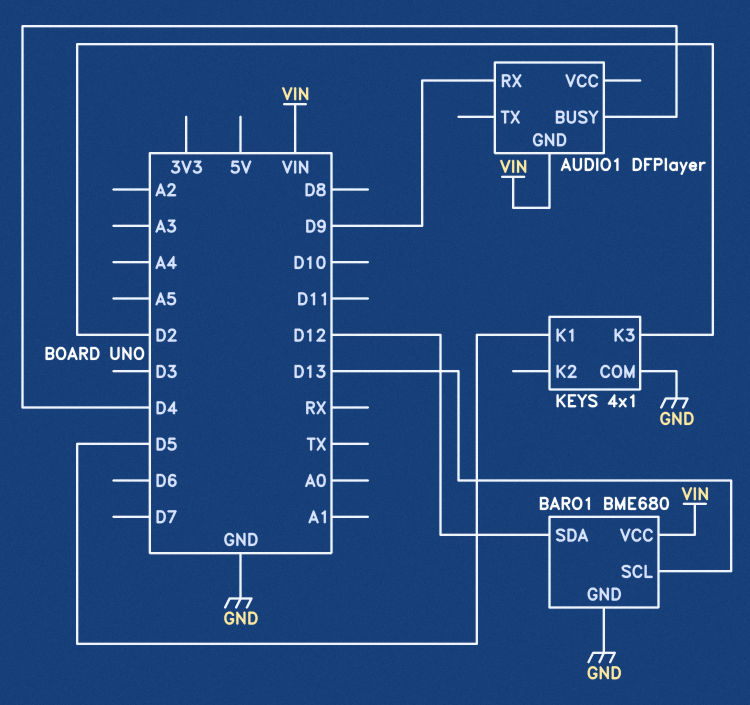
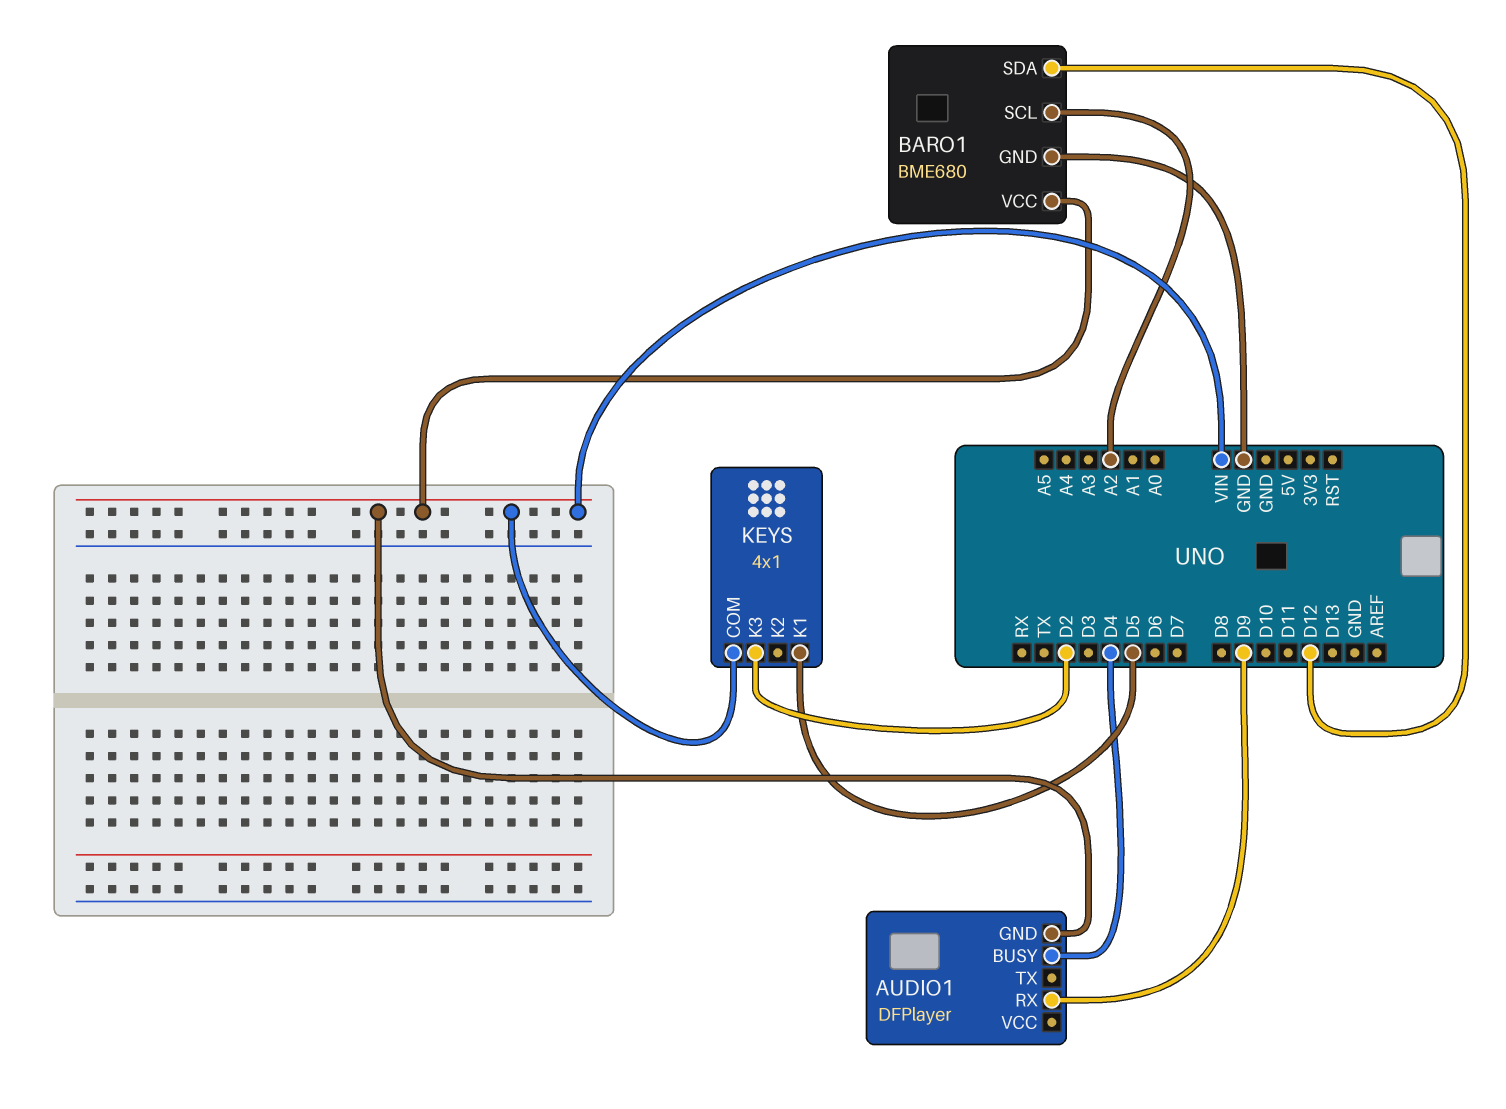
BARO1 pin SCL: D13 -> A2
KEYS pin COM: GND -> VIN

